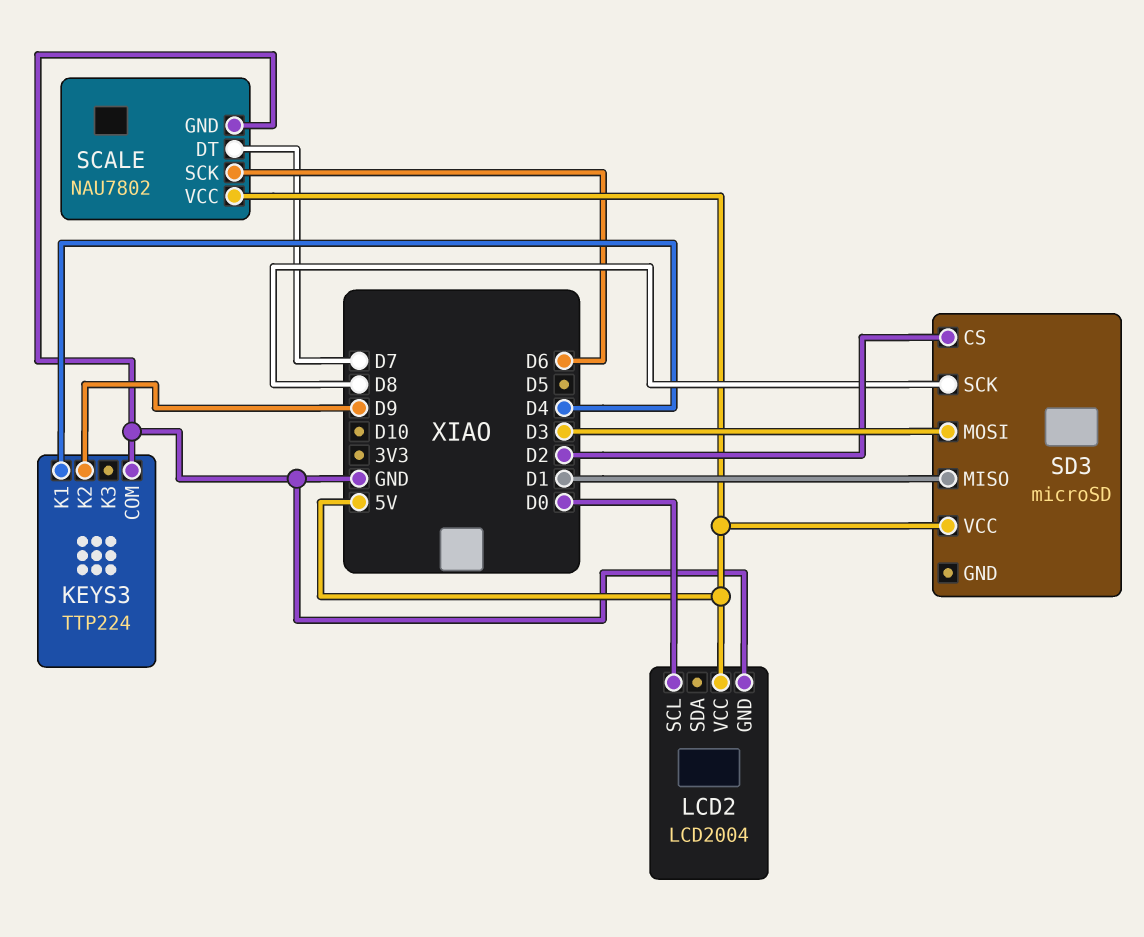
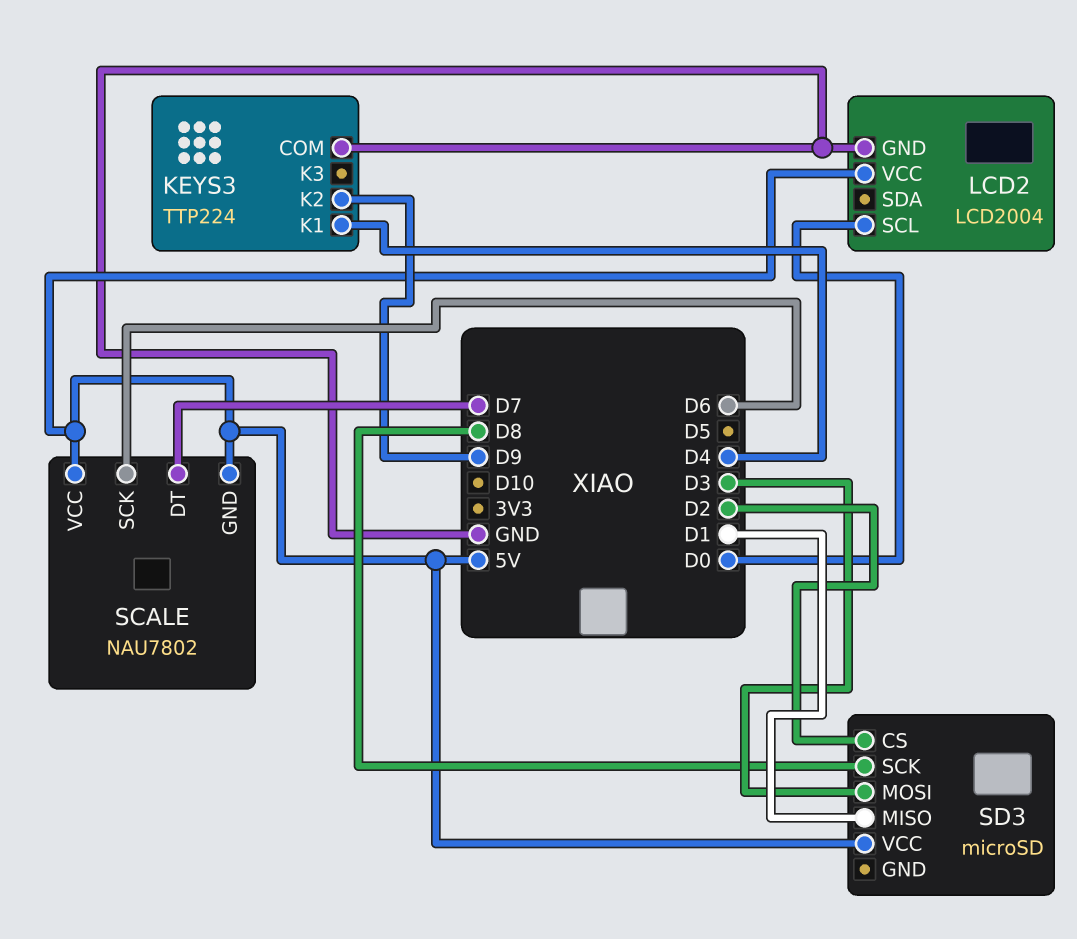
SCALE pin GND: GND -> 5V

